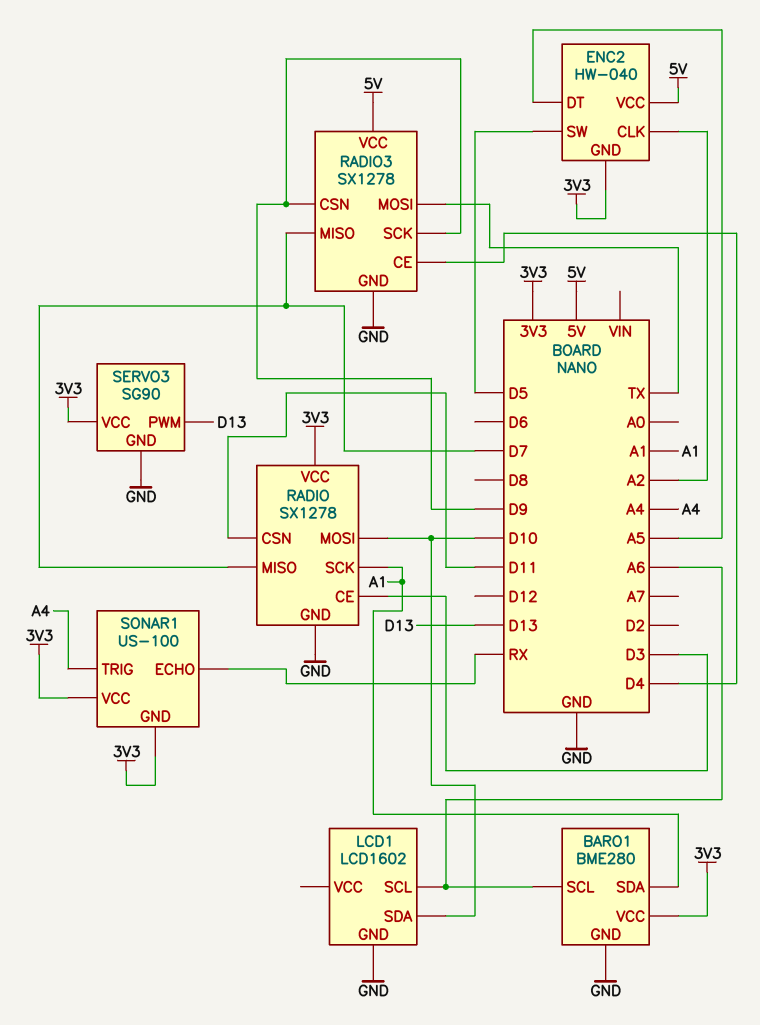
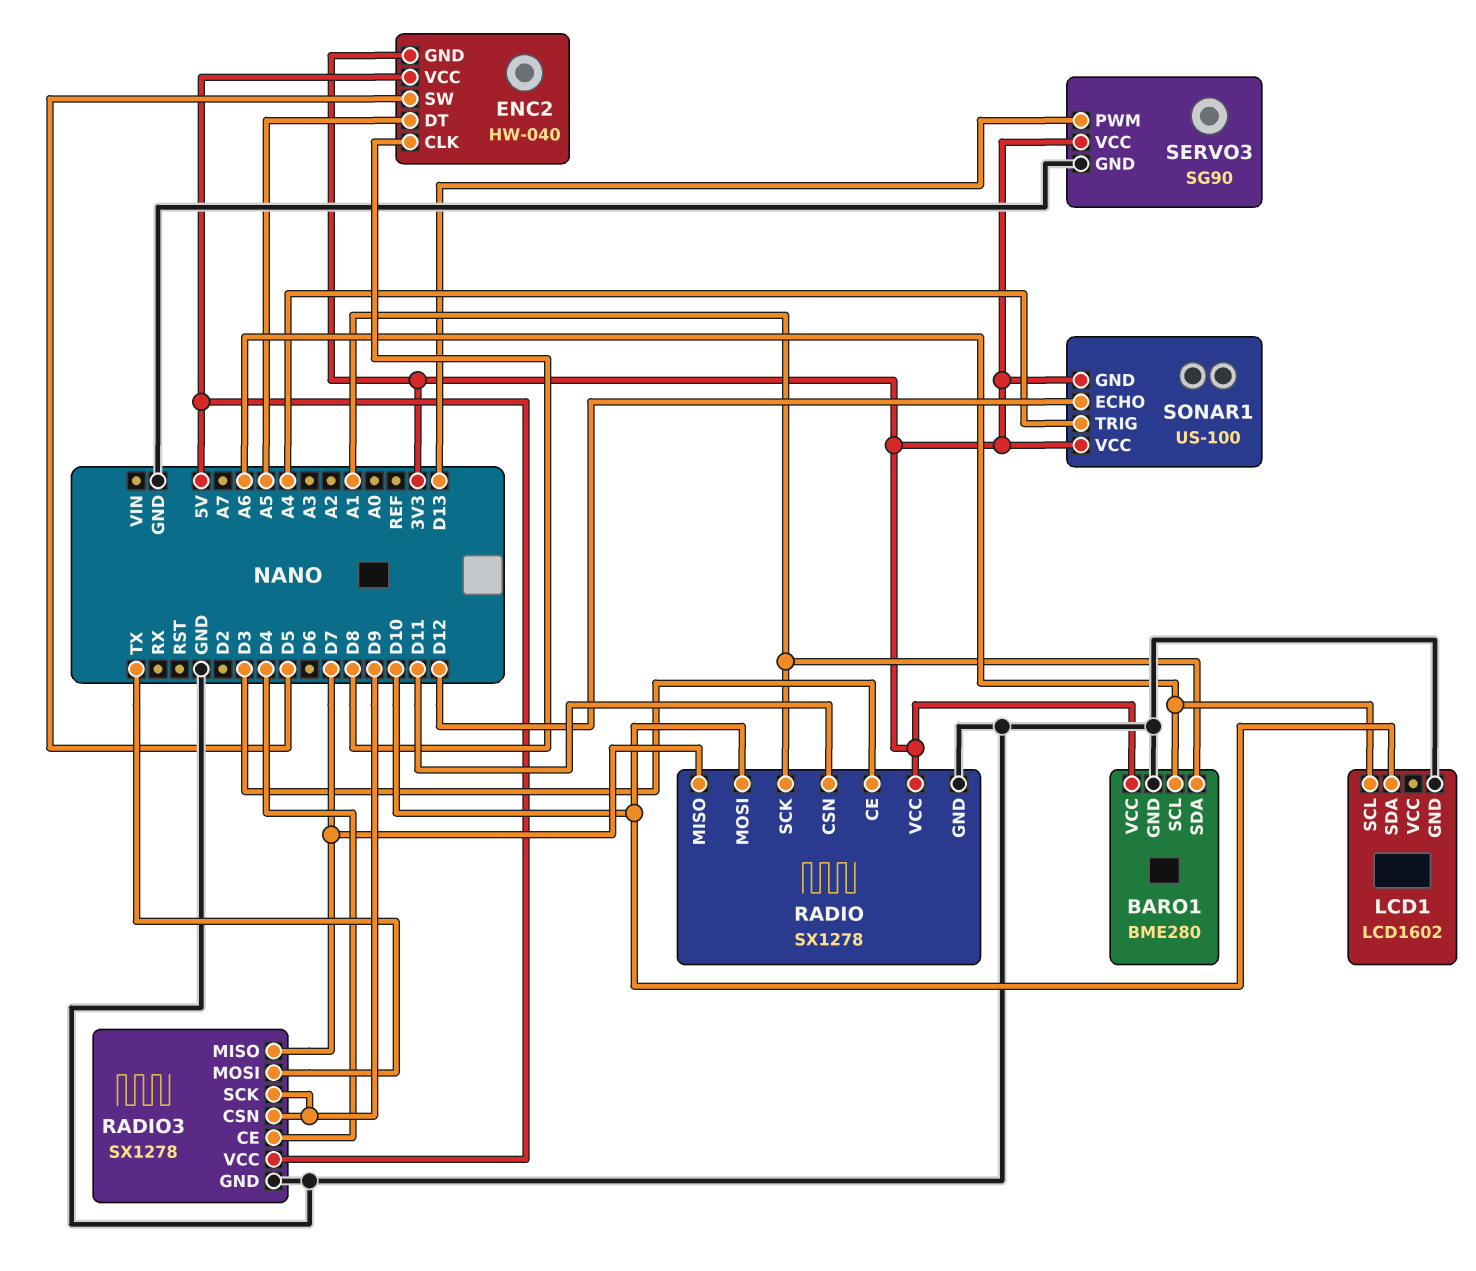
ENC2 pin CLK: A2 -> D8
SONAR1 pin ECHO: RX -> D12

